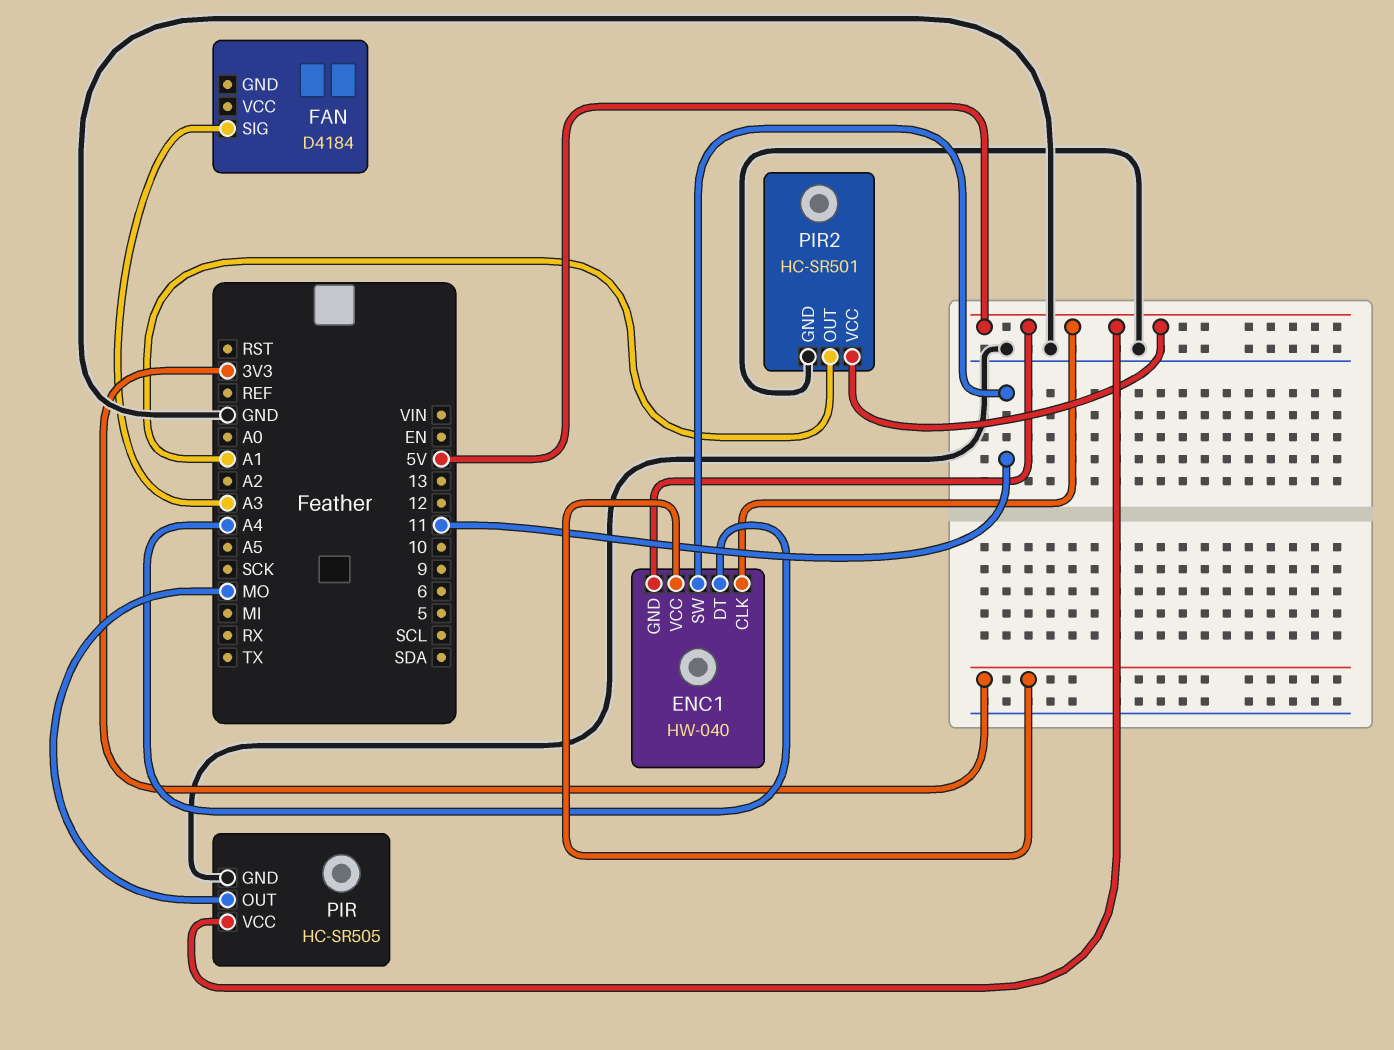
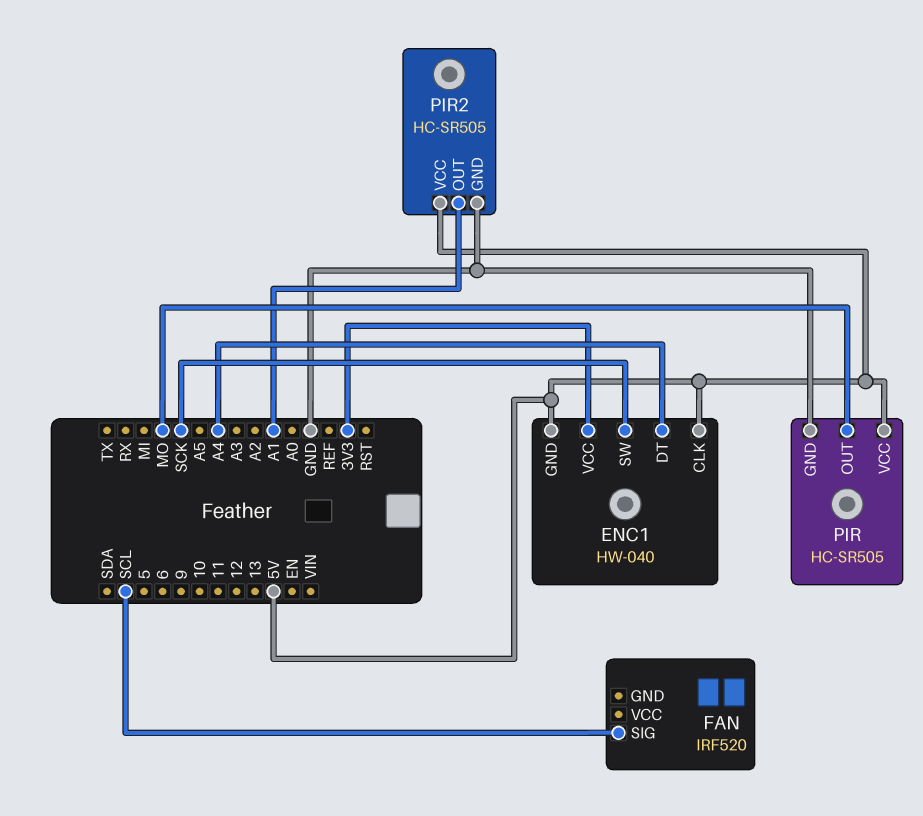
ENC1 pin SW: 11 -> SCK
FAN: D4184 -> IRF520
FAN pin SIG: A3 -> SCL
PIR2: HC-SR501 -> HC-SR505

